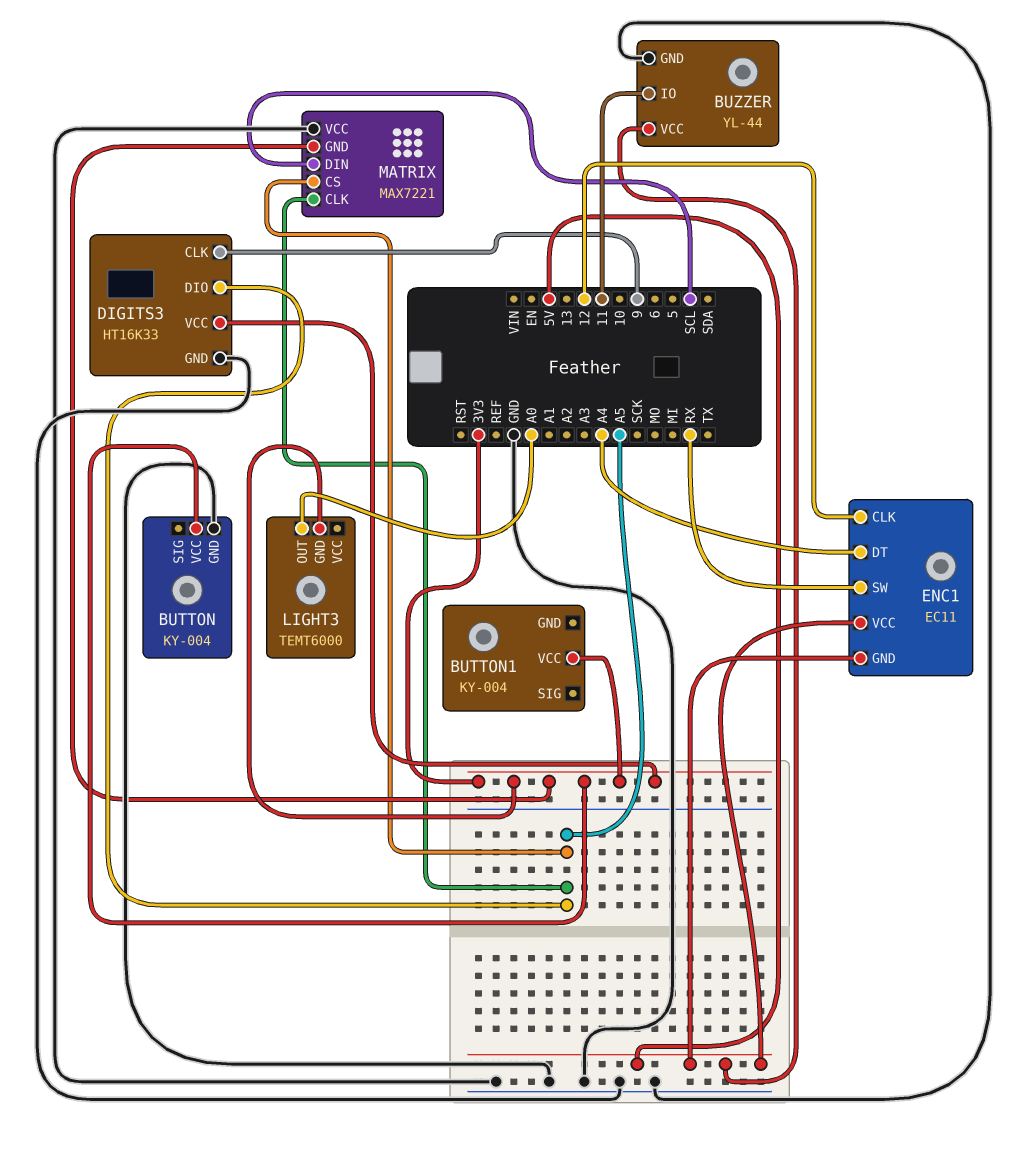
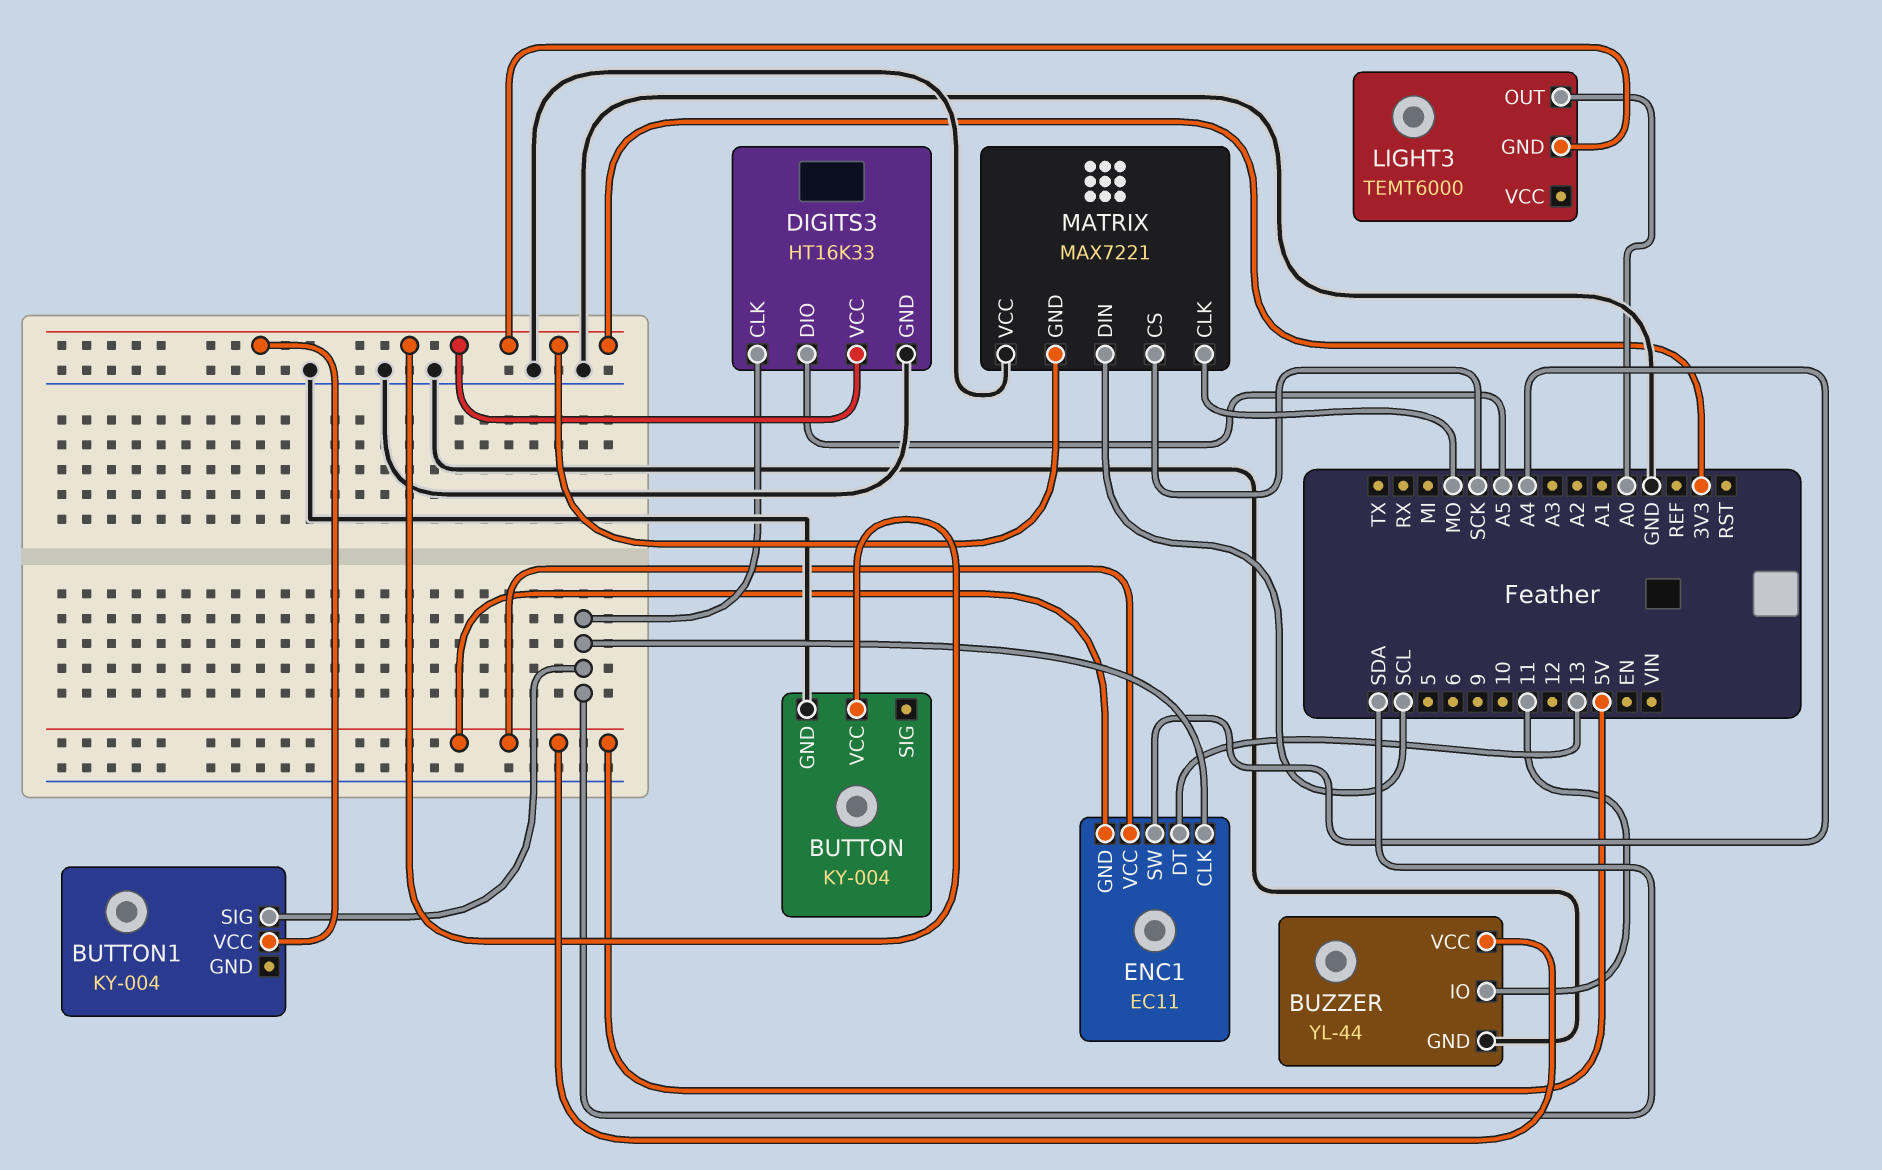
BUTTON1 pin SIG: none -> SDA
DIGITS3 pin CLK: 9 -> SDA
ENC1 pin CLK: 12 -> SDA
ENC1 pin DT: A4 -> 13
ENC1 pin SW: RX -> A4
MATRIX pin CLK: A5 -> MO
MATRIX pin CS: A5 -> SCK

